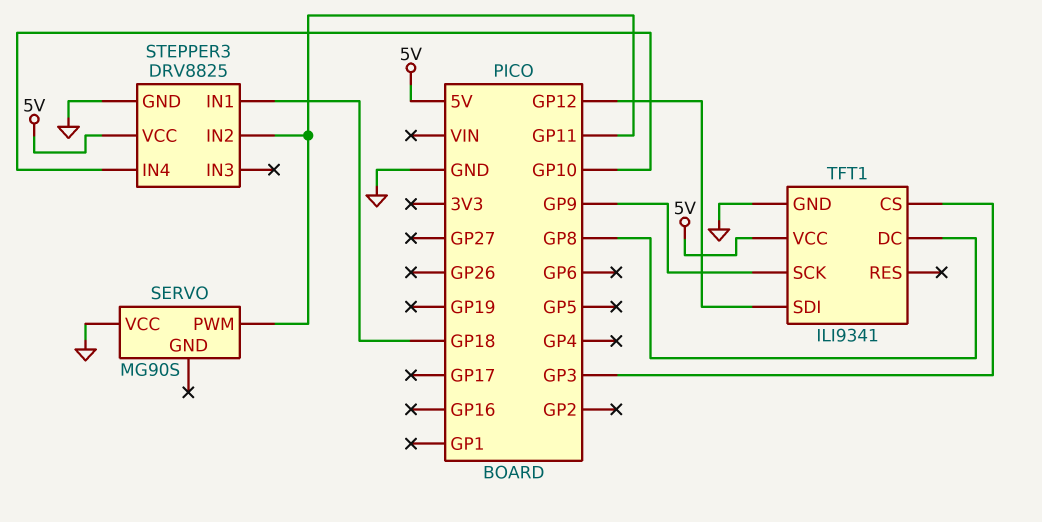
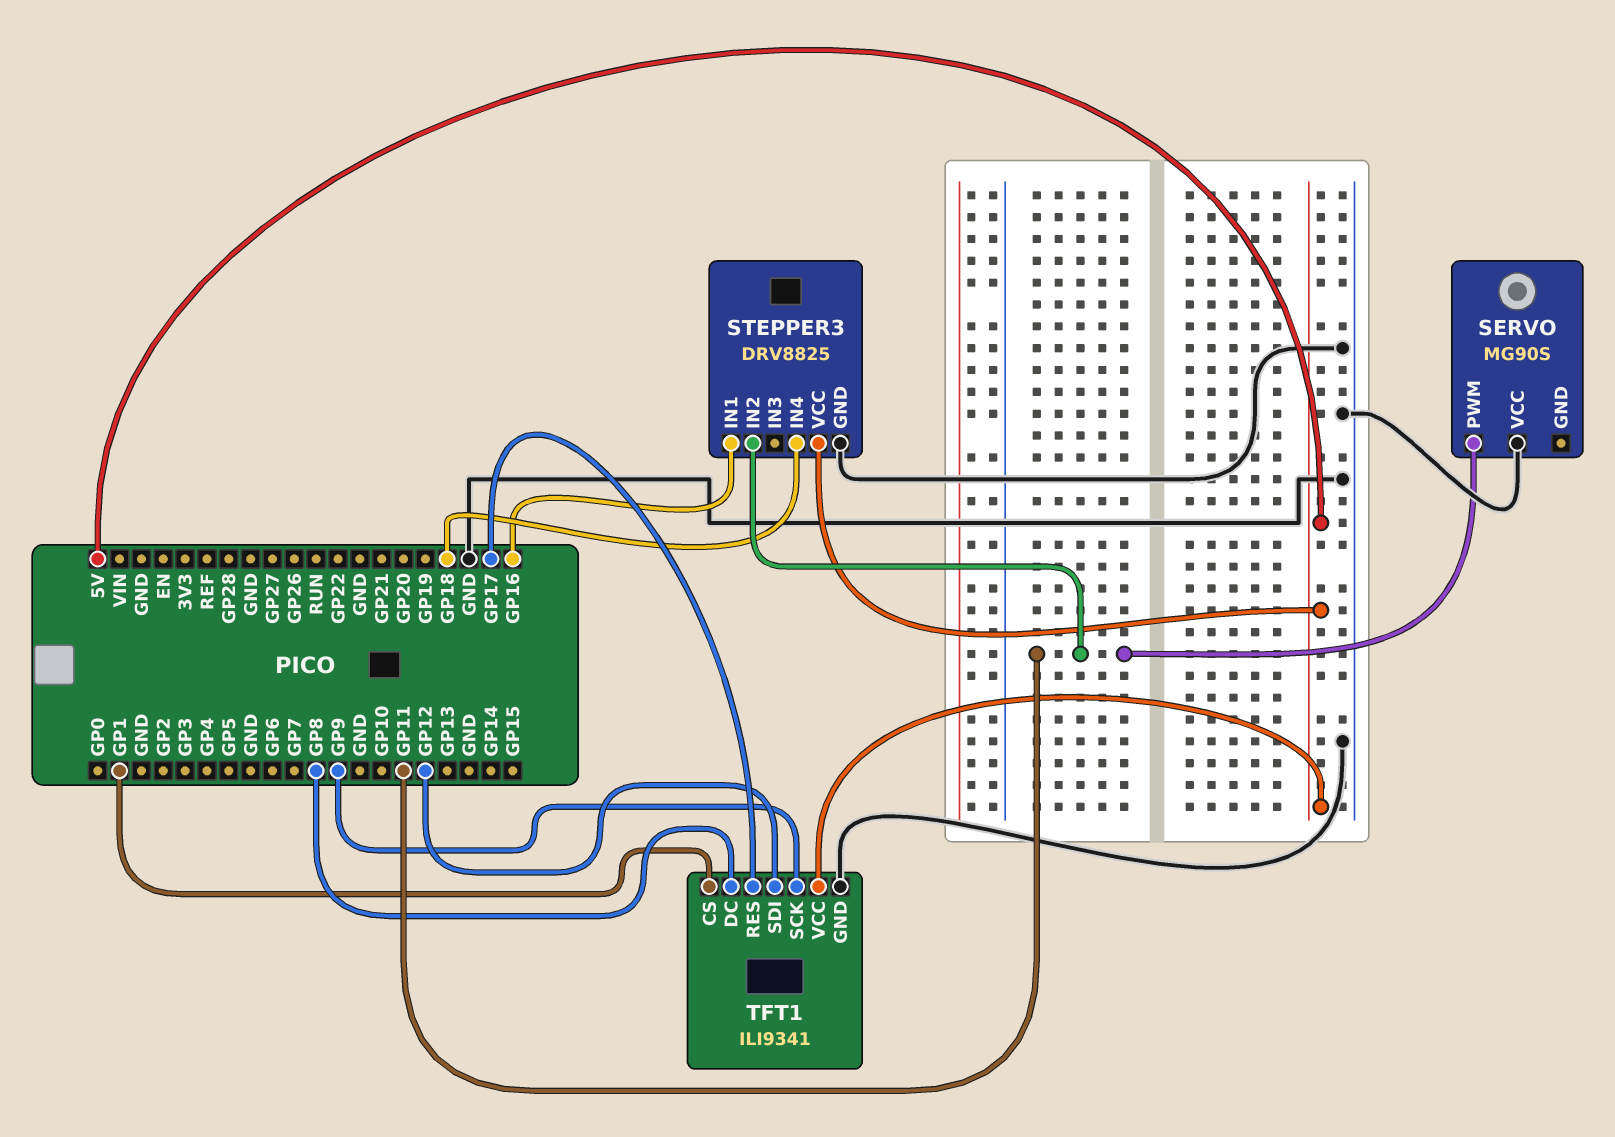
STEPPER3 pin IN1: GP18 -> GP16
STEPPER3 pin IN4: GP10 -> GP18
TFT1 pin CS: GP3 -> GP1
TFT1 pin RES: none -> GP17

